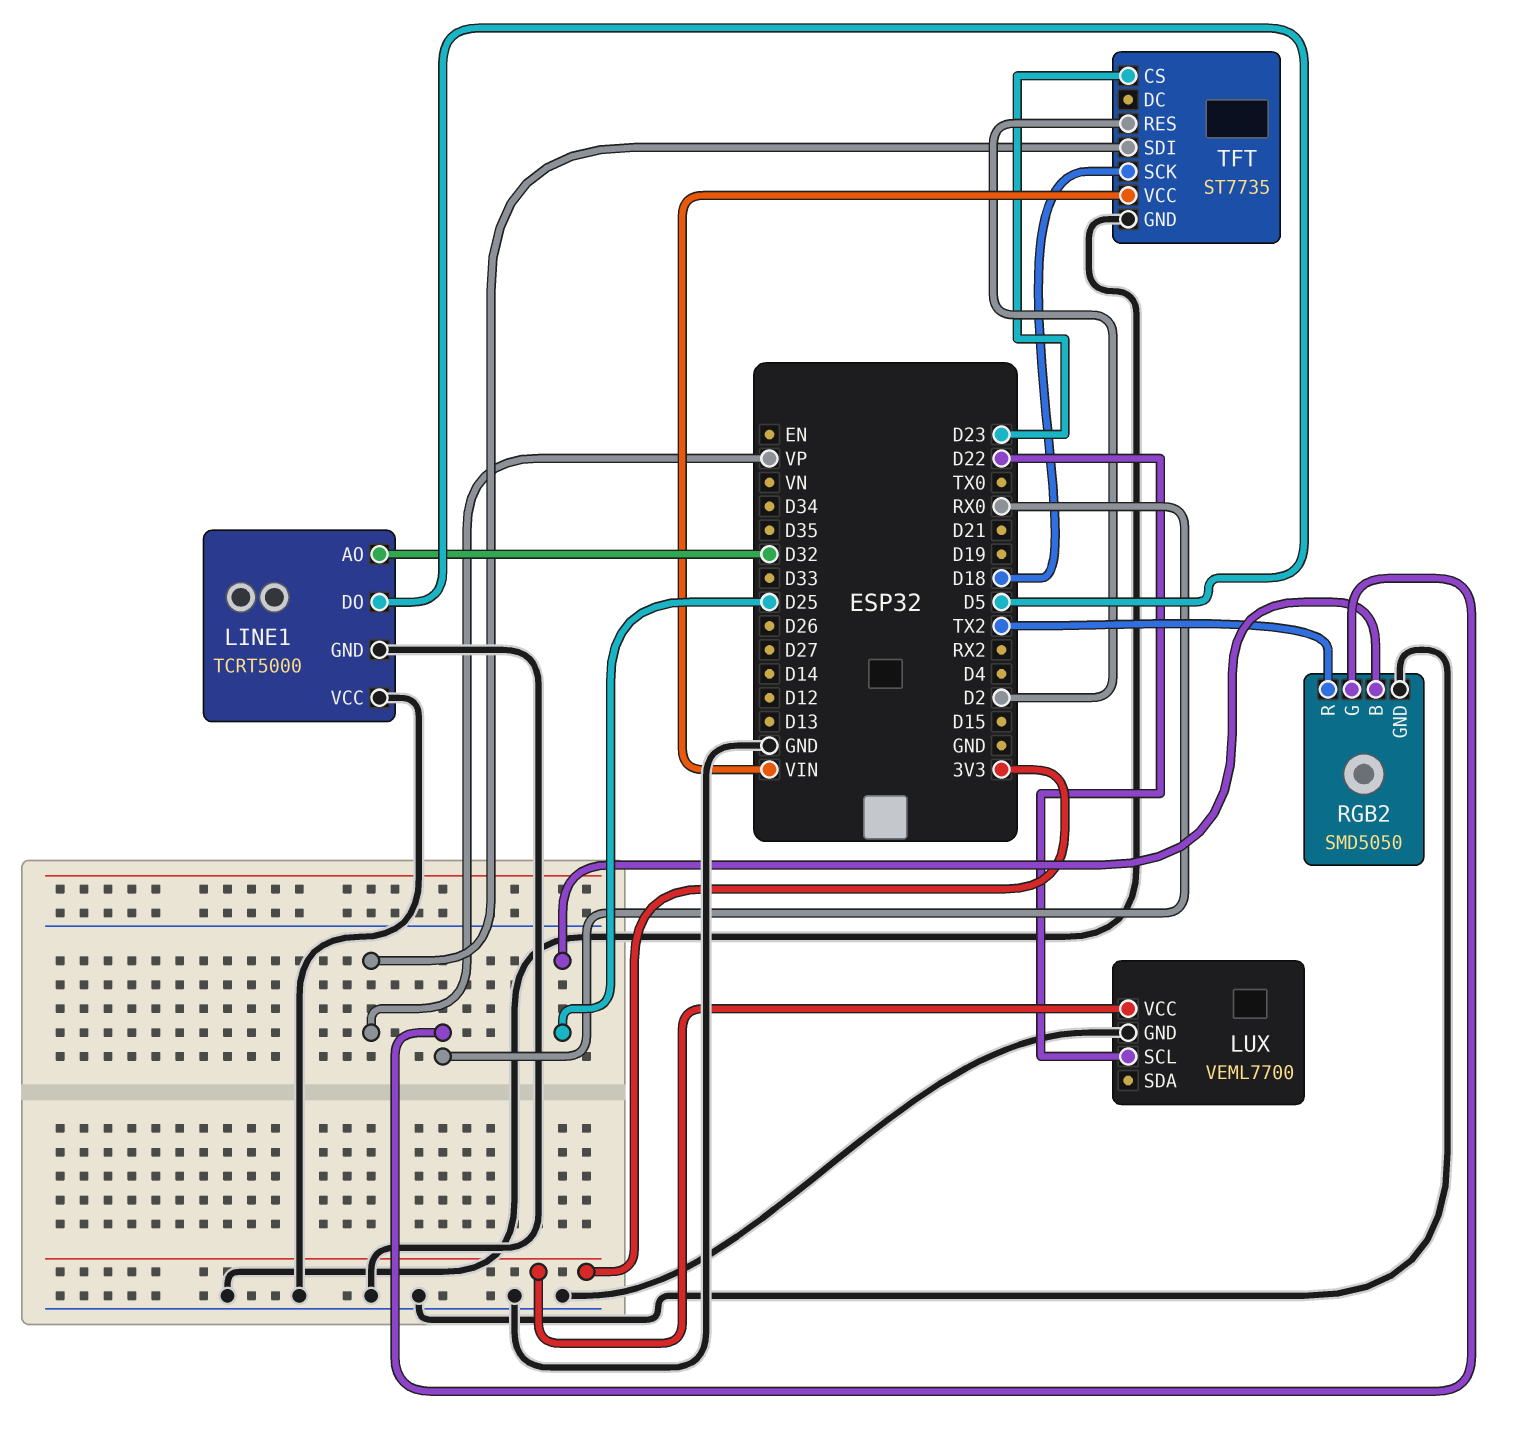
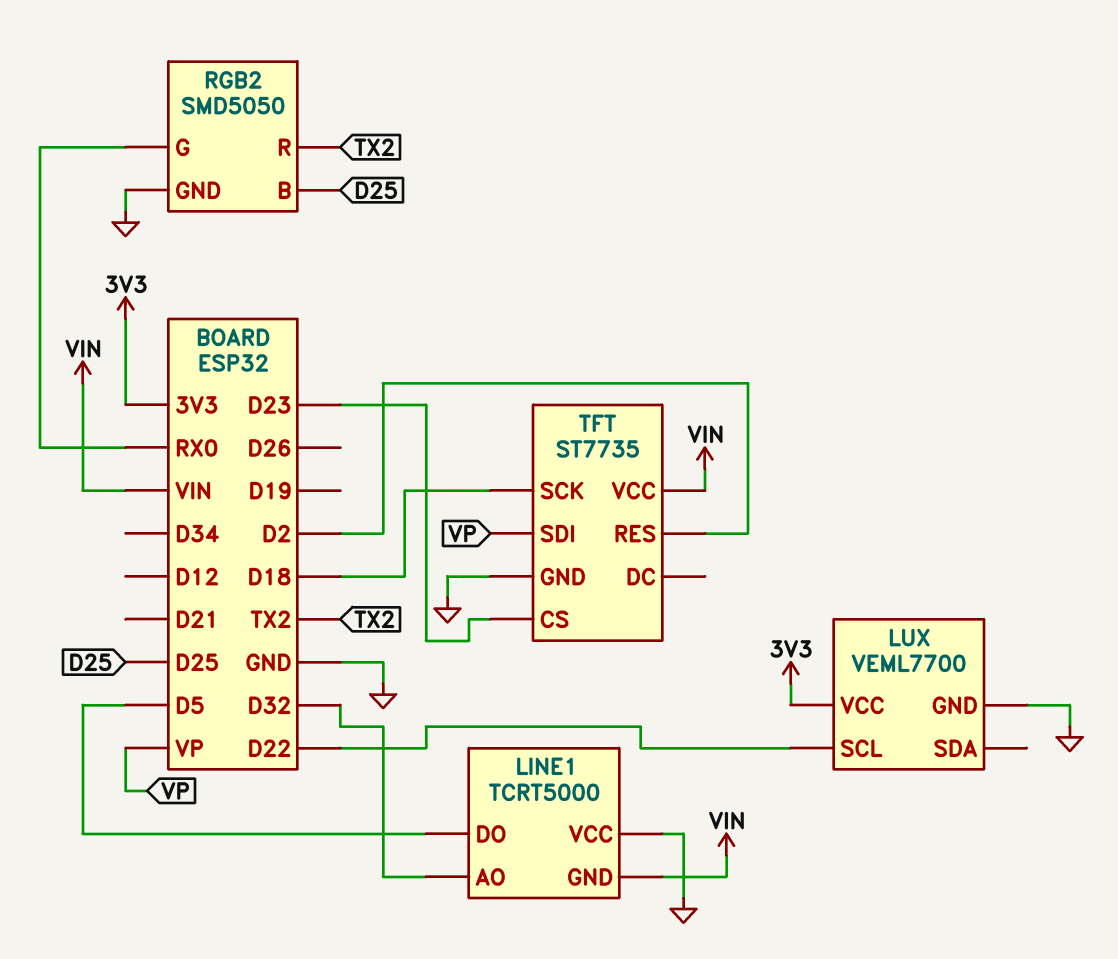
LINE1 pin GND: GND -> VIN

